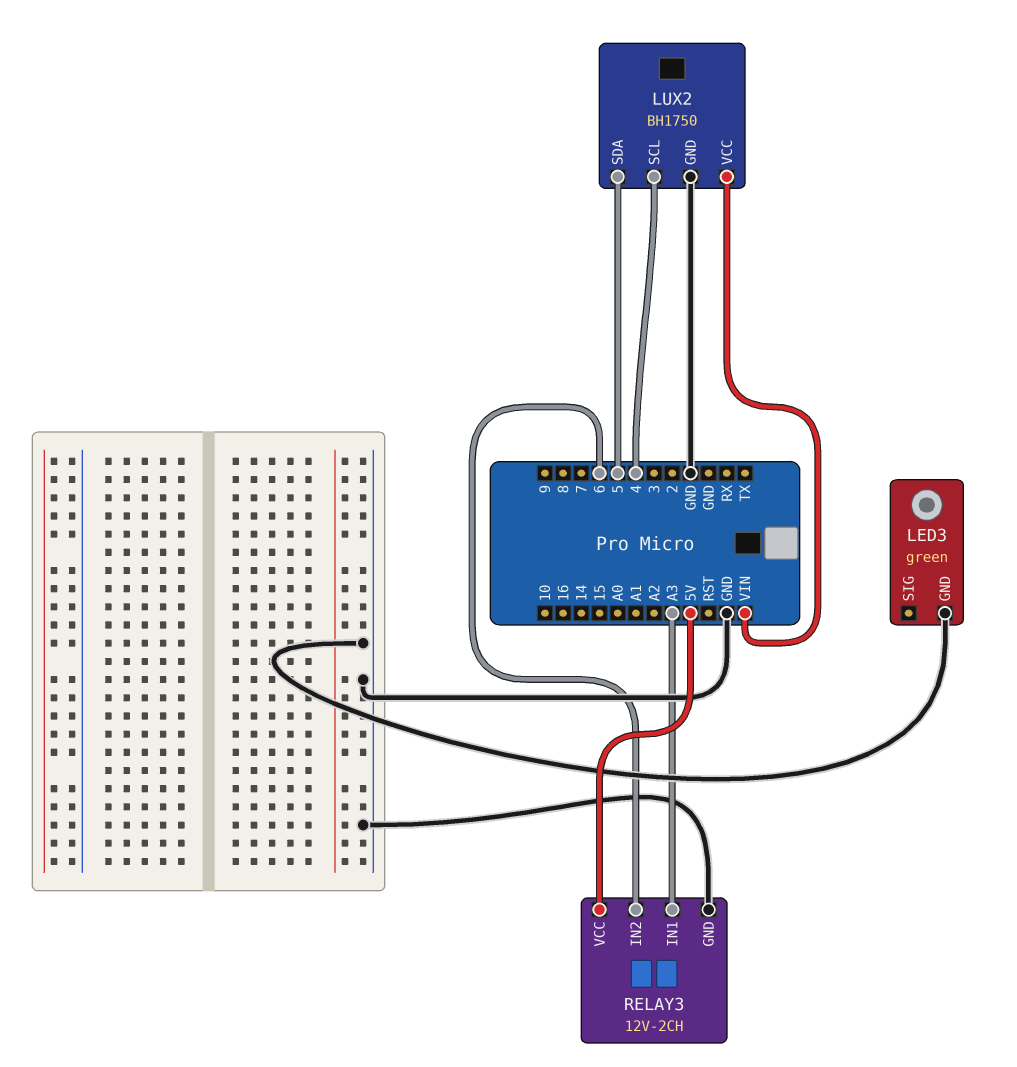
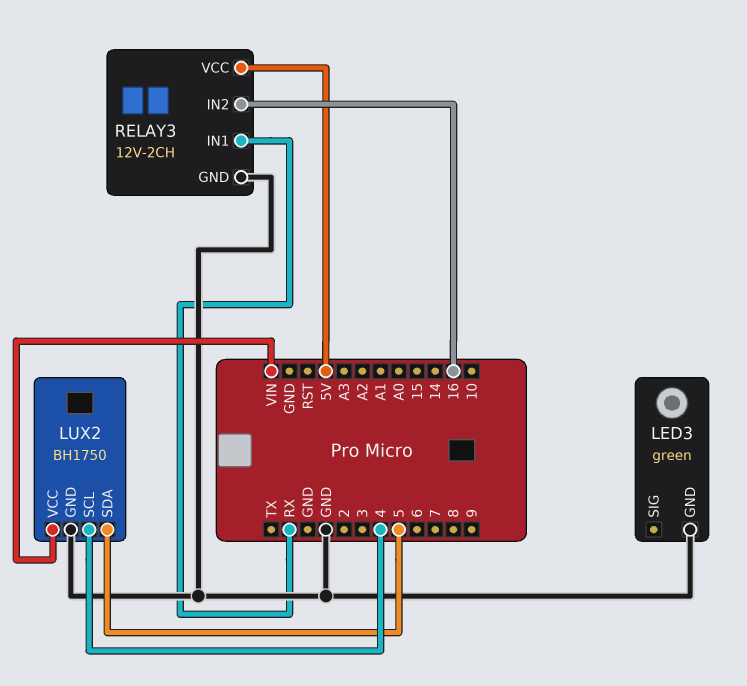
RELAY3 pin IN1: A3 -> RX
RELAY3 pin IN2: 6 -> 16

